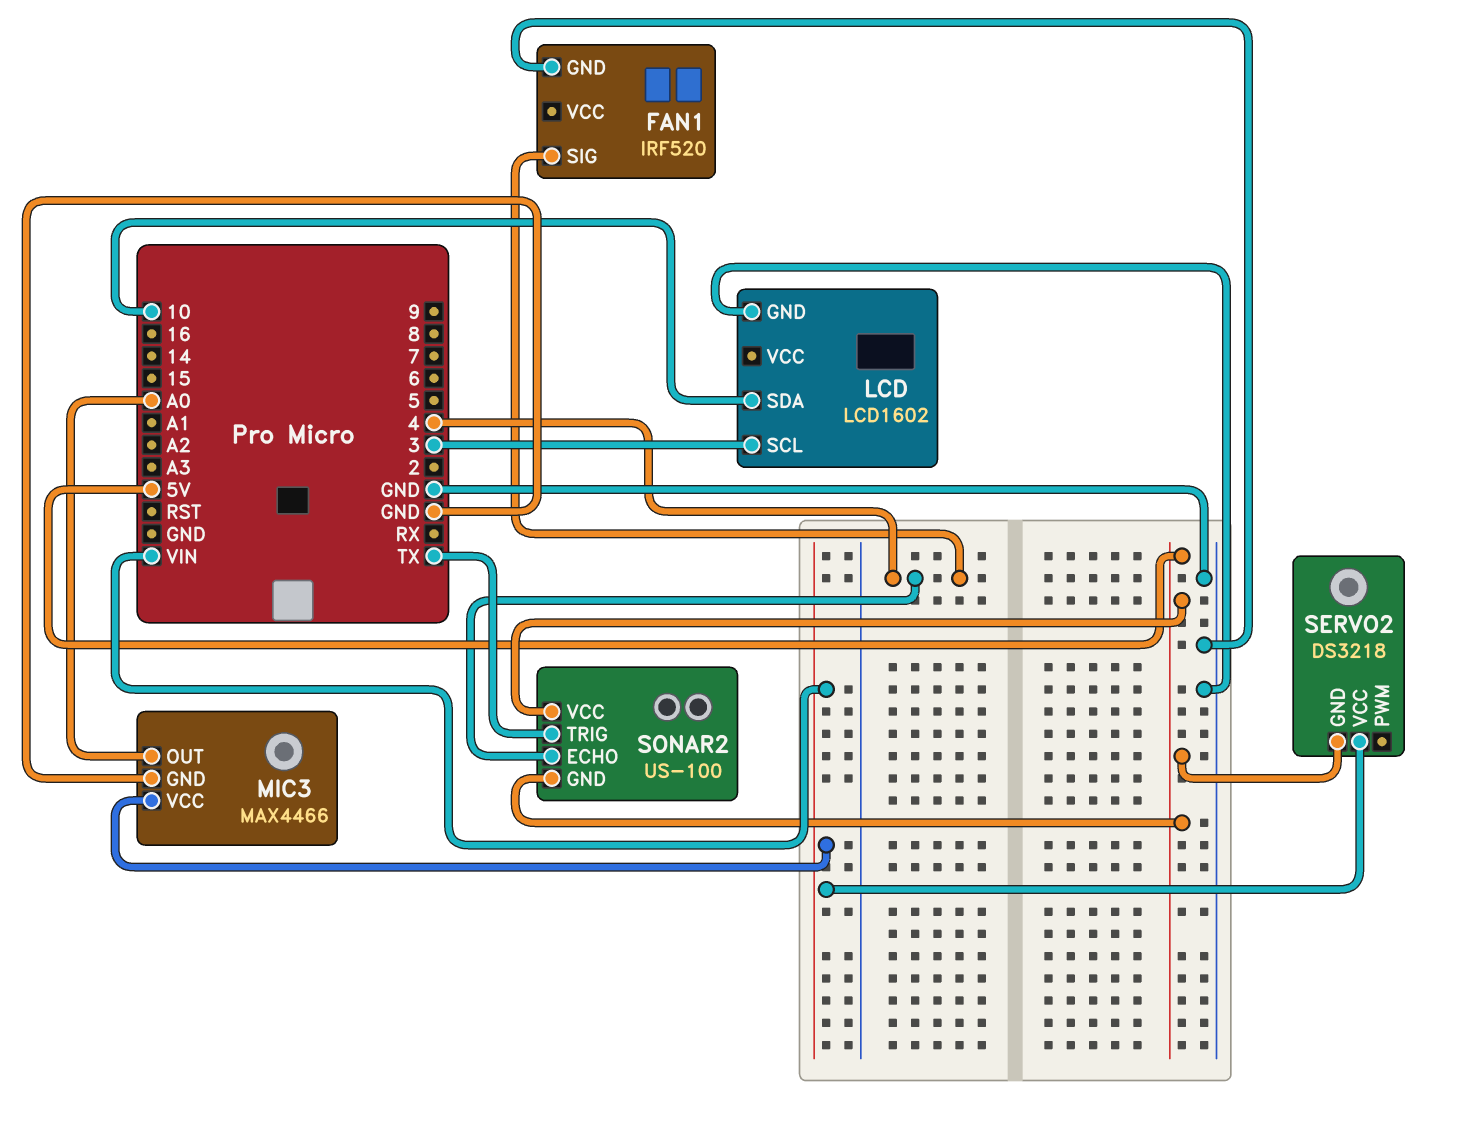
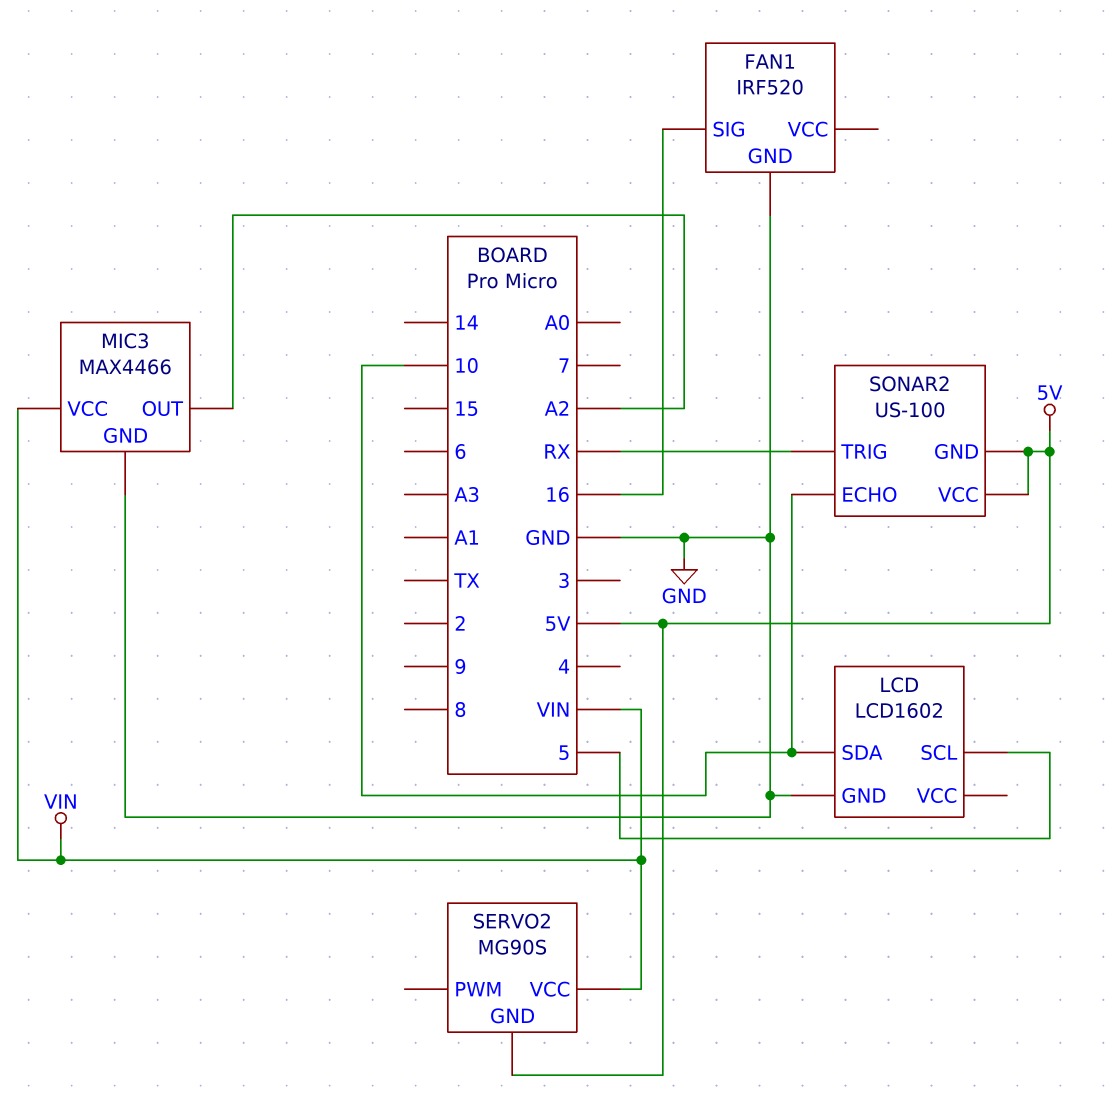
FAN1 pin SIG: 4 -> 16
LCD pin SCL: 3 -> 5
MIC3 pin OUT: A0 -> A2
SERVO2: DS3218 -> MG90S
SONAR2 pin ECHO: 4 -> 10
SONAR2 pin TRIG: TX -> RX

